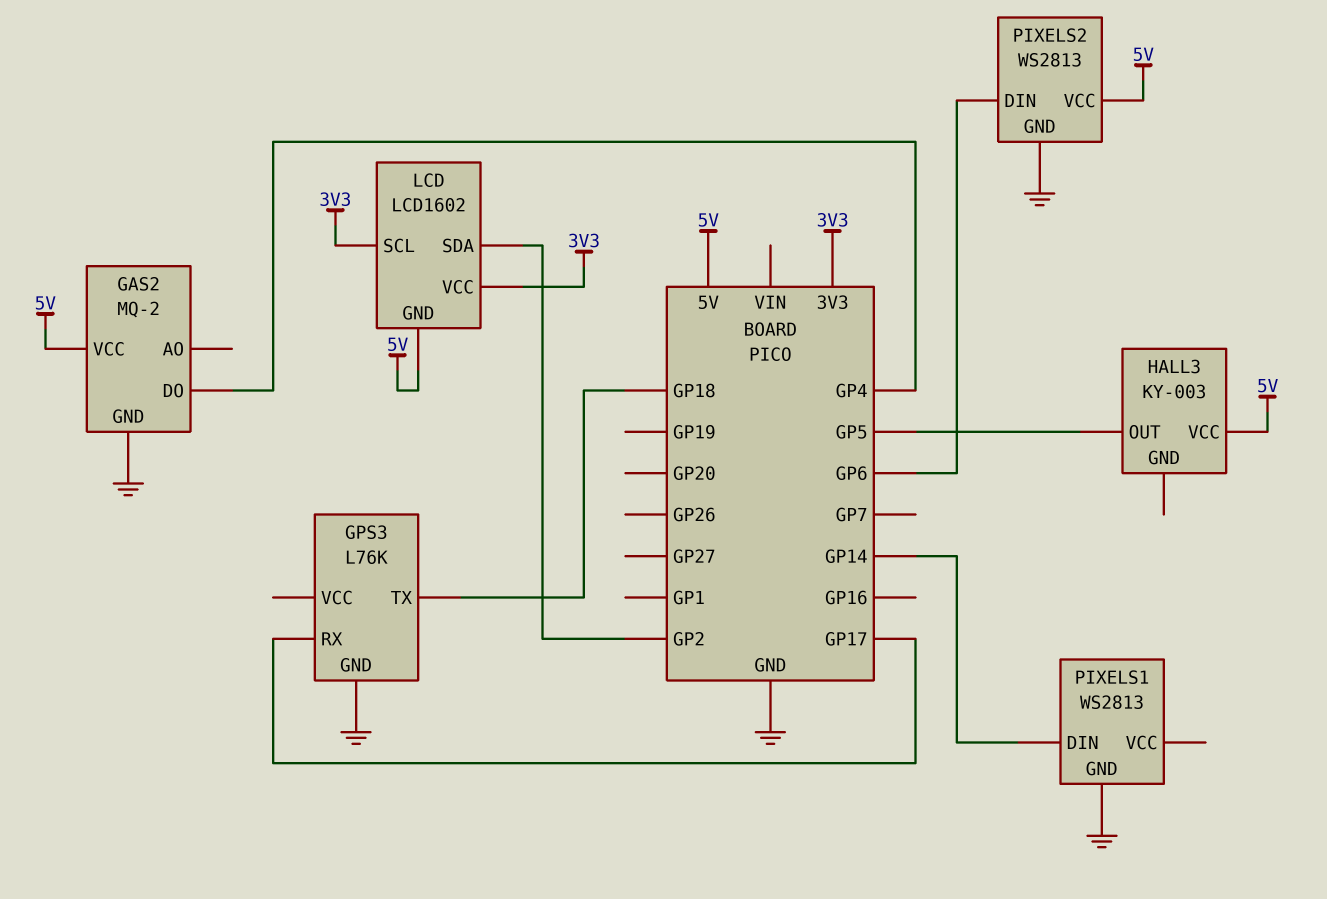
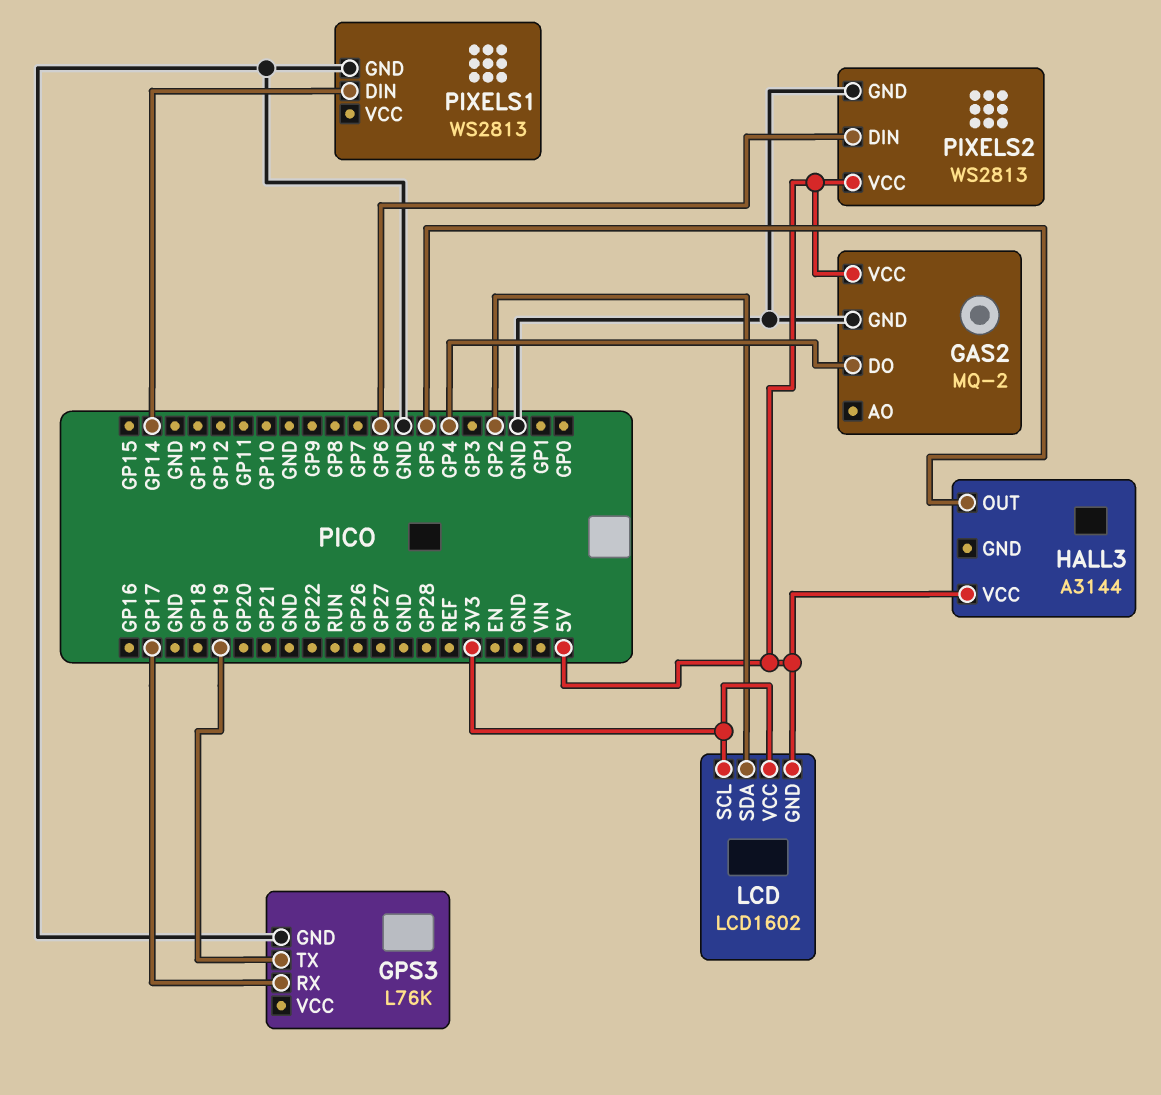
GPS3 pin TX: GP18 -> GP19
HALL3: KY-003 -> A3144

